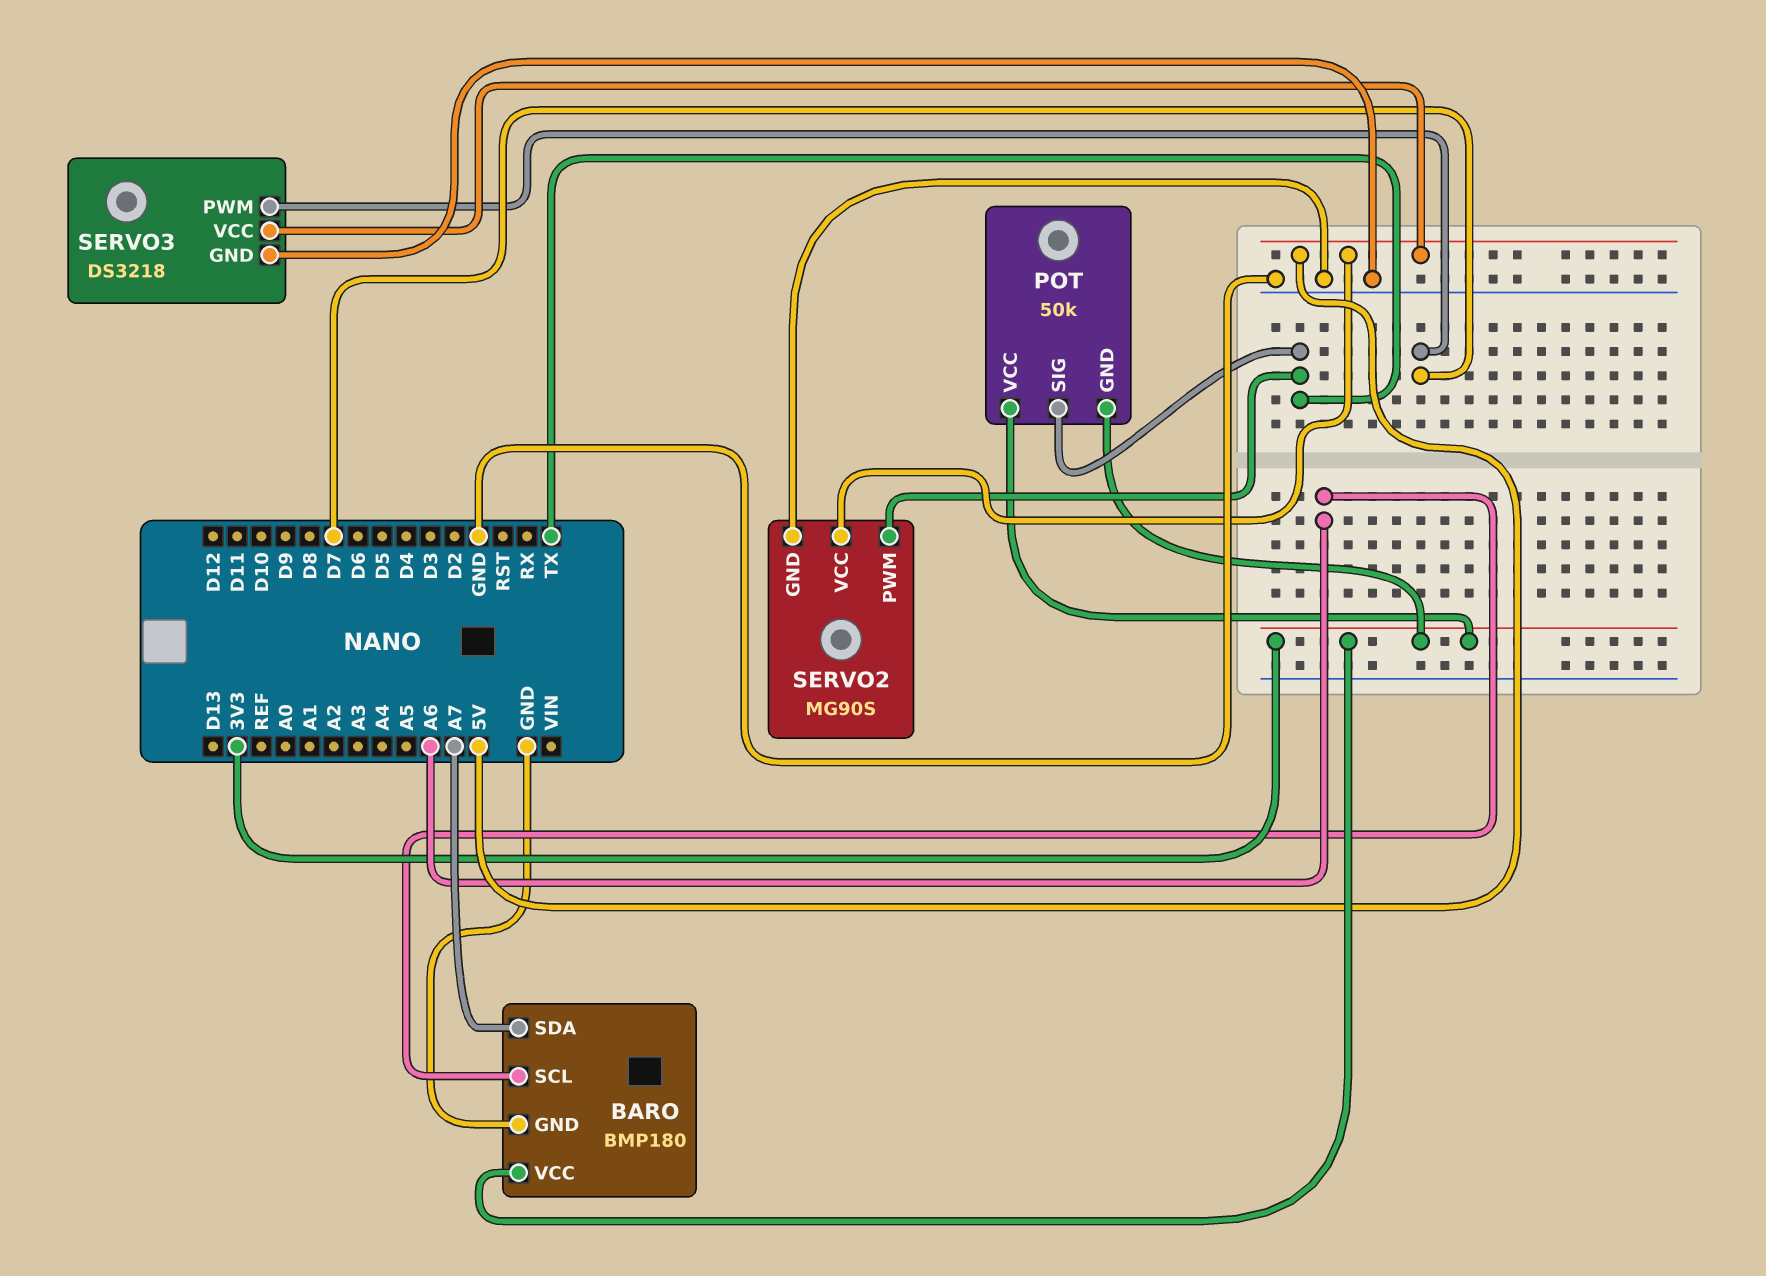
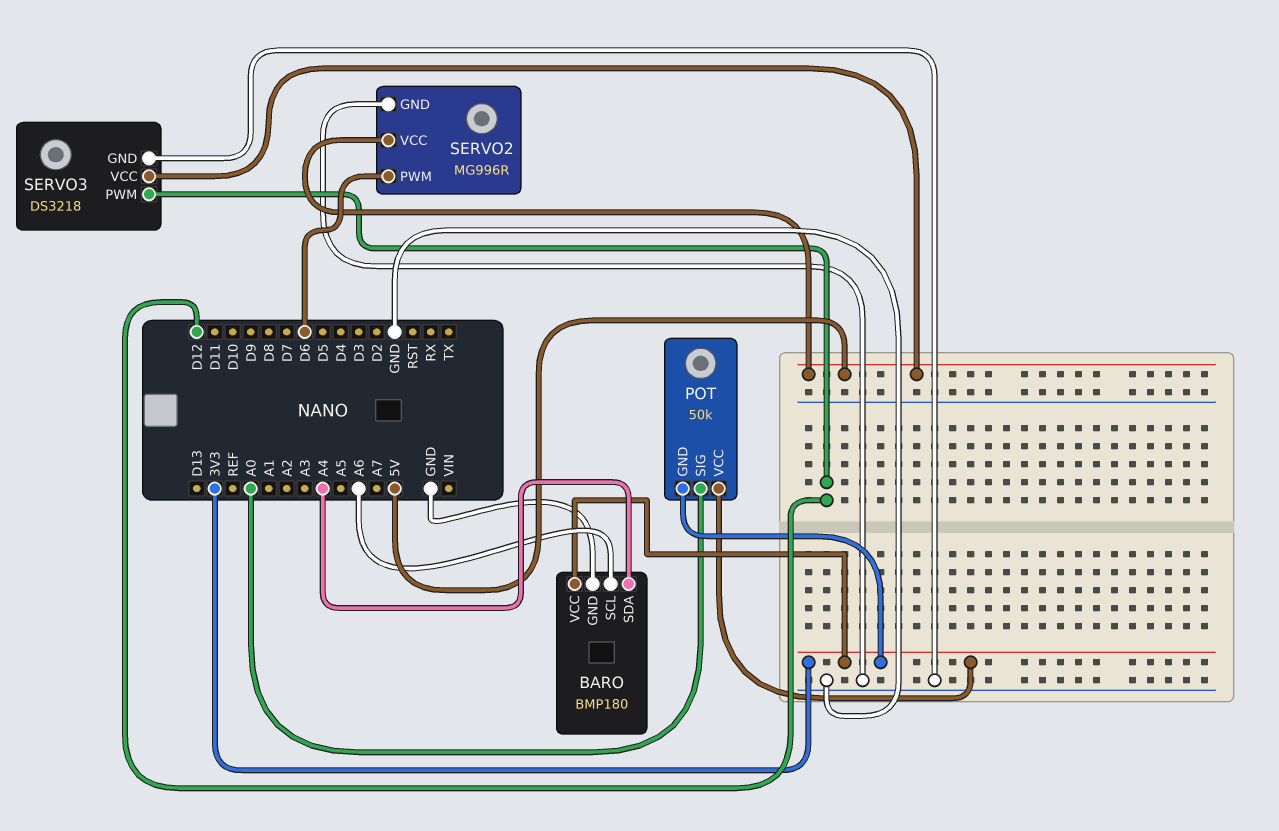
BARO pin SDA: A7 -> A4
POT pin SIG: TX -> A0
SERVO2: MG90S -> MG996R
SERVO2 pin PWM: TX -> D6
SERVO3 pin PWM: D7 -> D12

